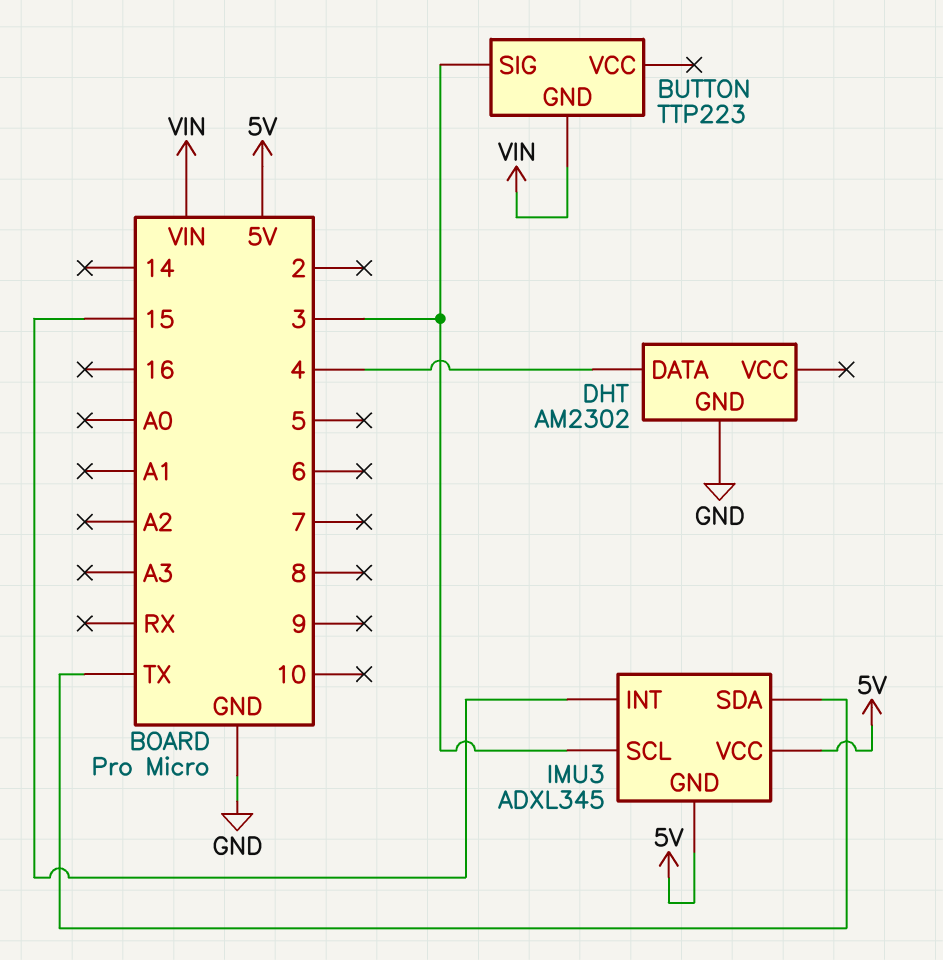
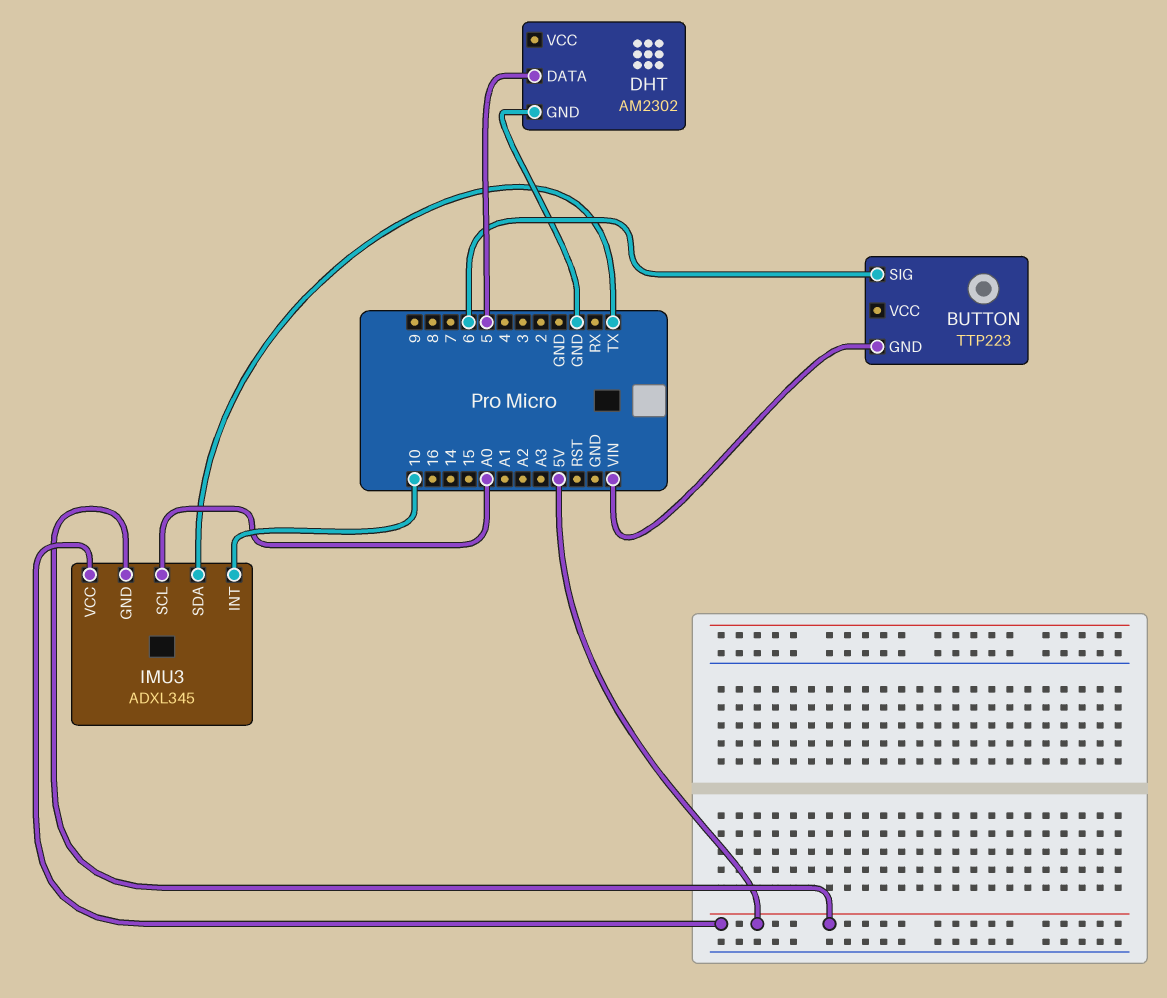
BUTTON pin SIG: 3 -> 6
DHT pin DATA: 4 -> 5
IMU3 pin INT: 15 -> 10
IMU3 pin SCL: 3 -> A0

